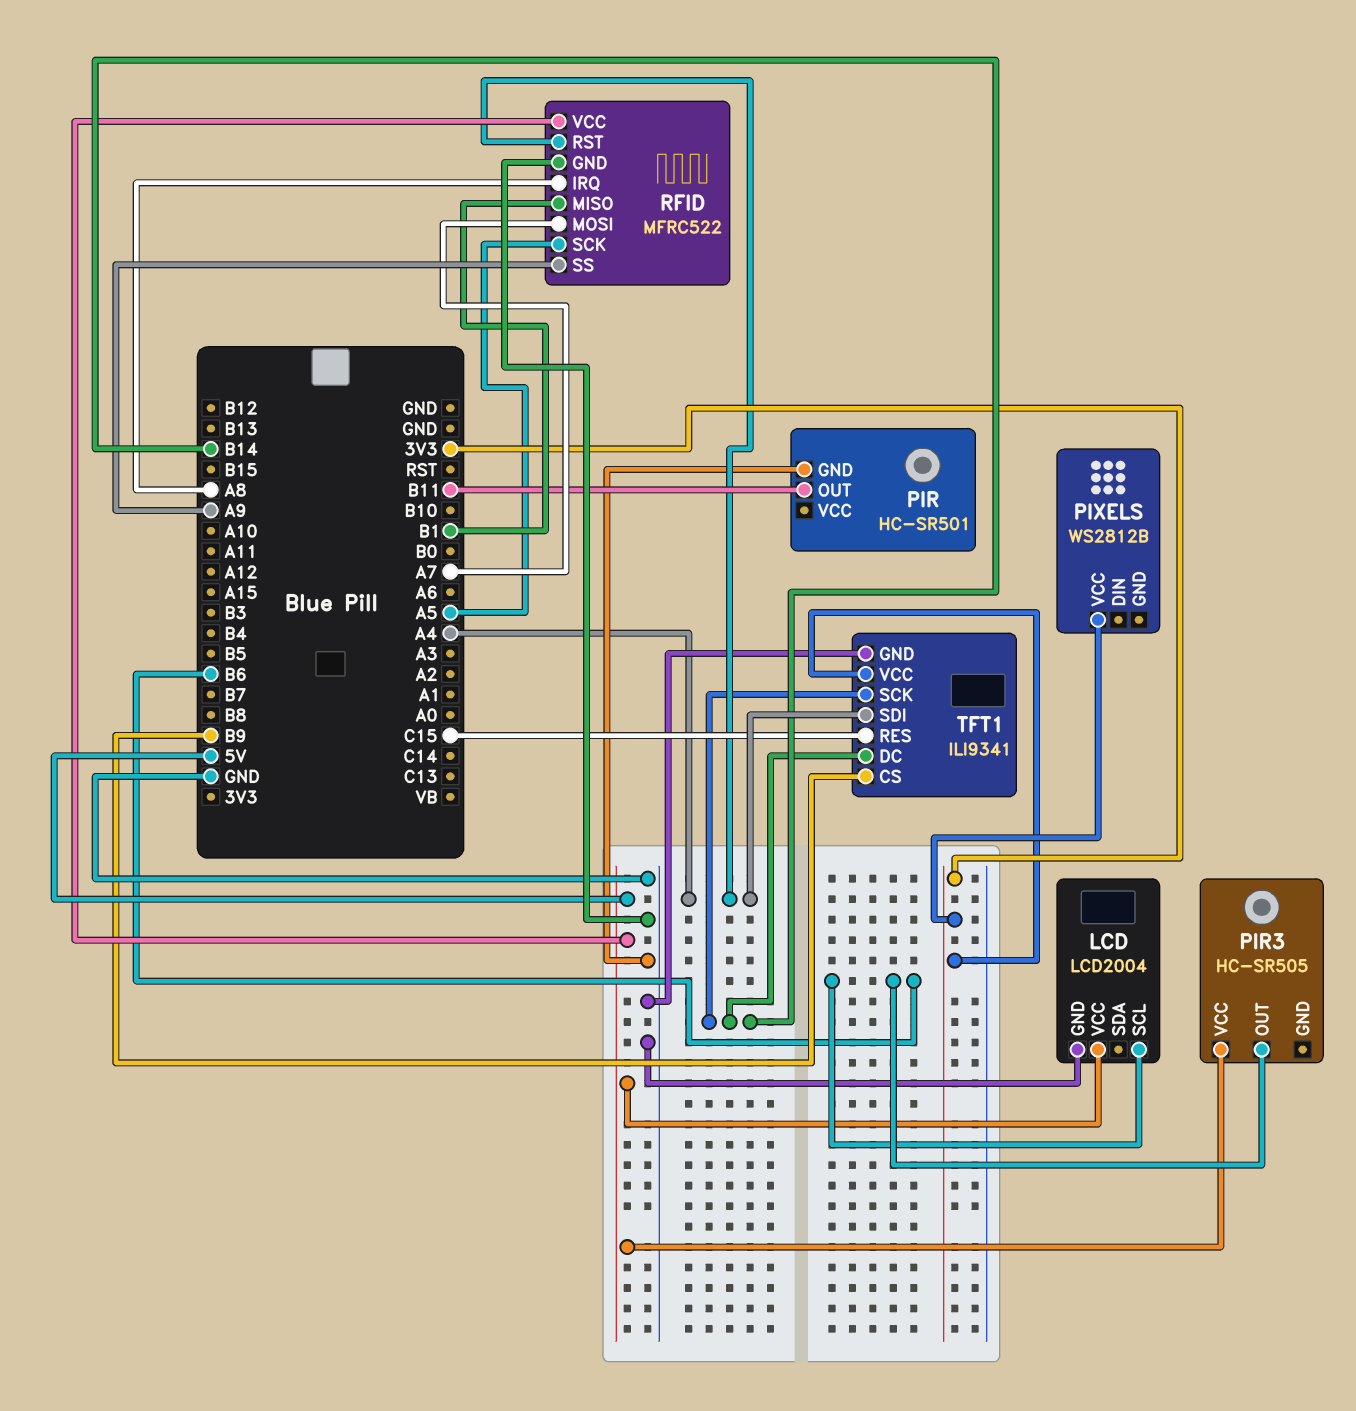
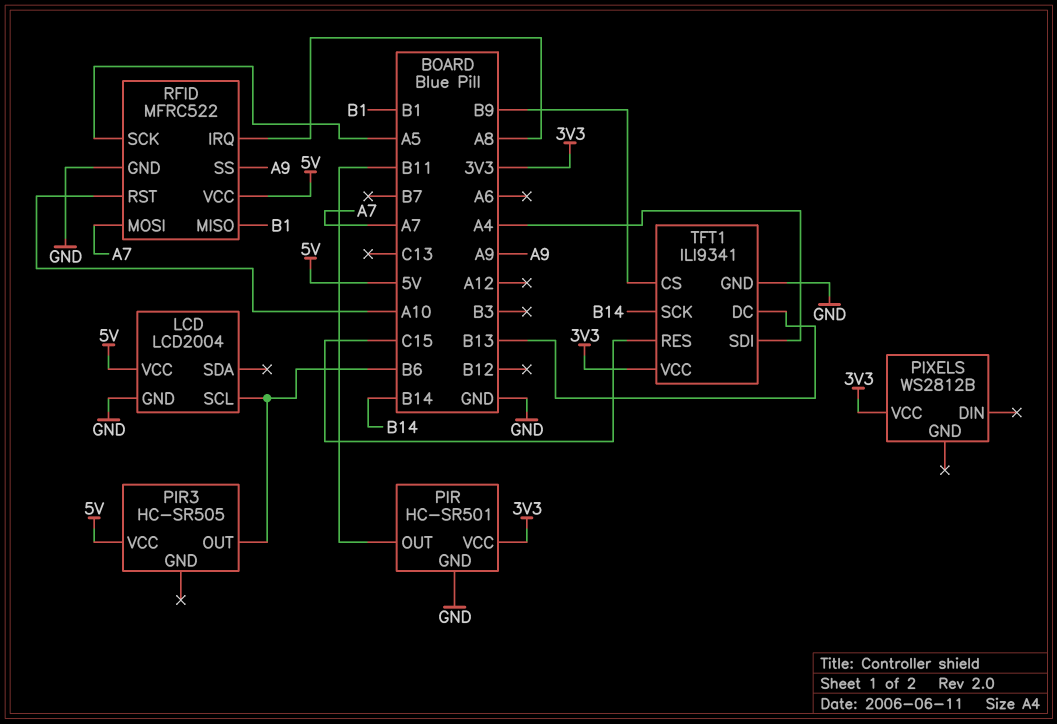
PIR pin VCC: none -> 3V3
RFID pin RST: A4 -> A10
TFT1 pin DC: B14 -> B13

